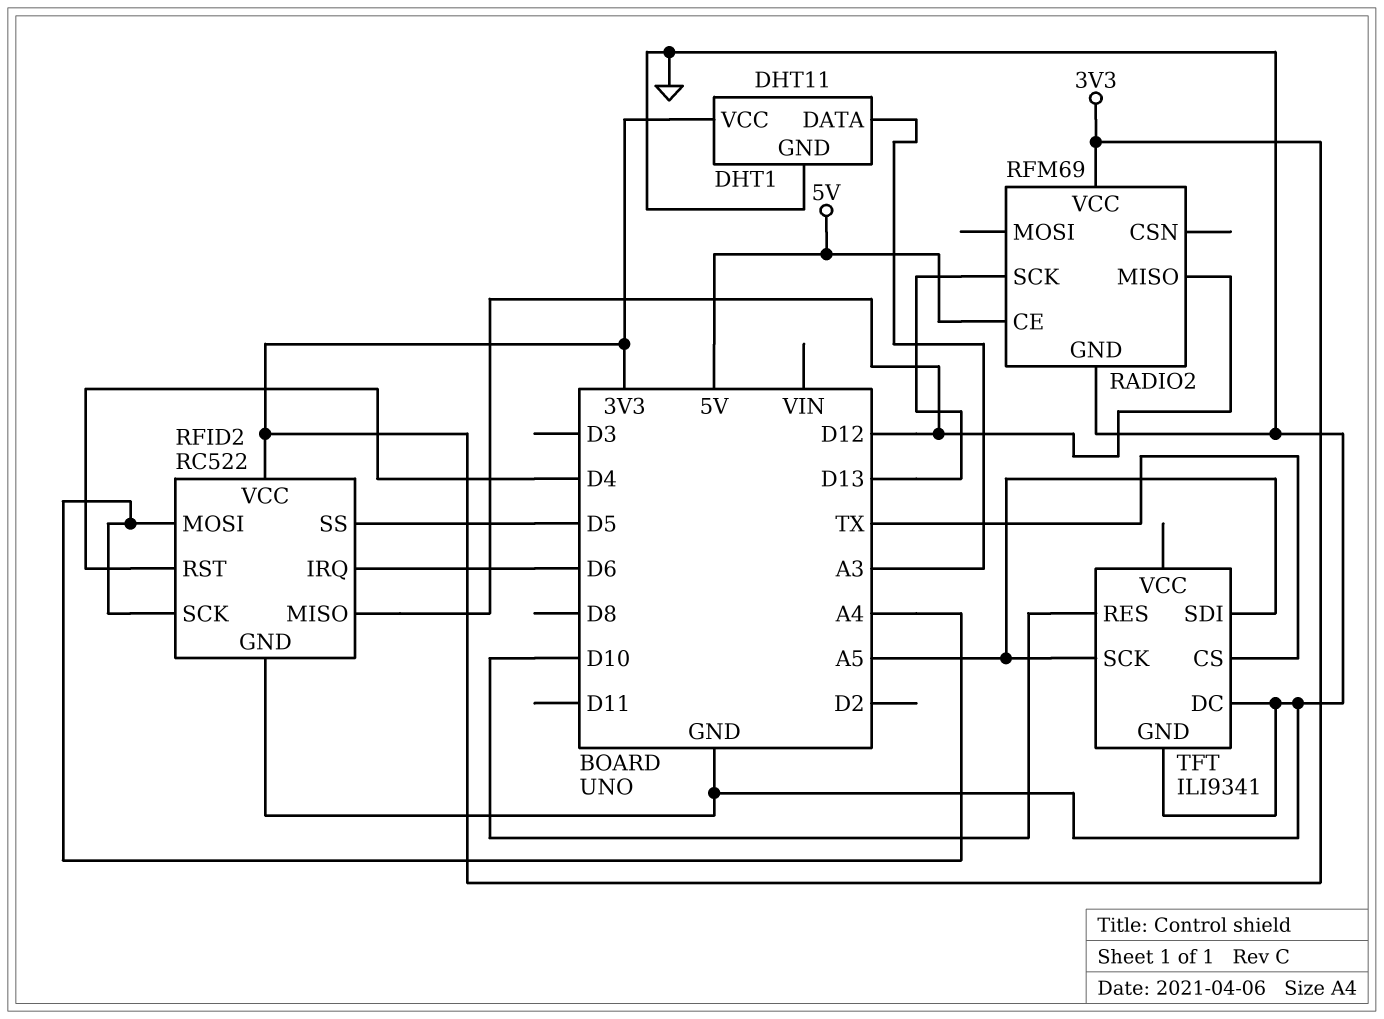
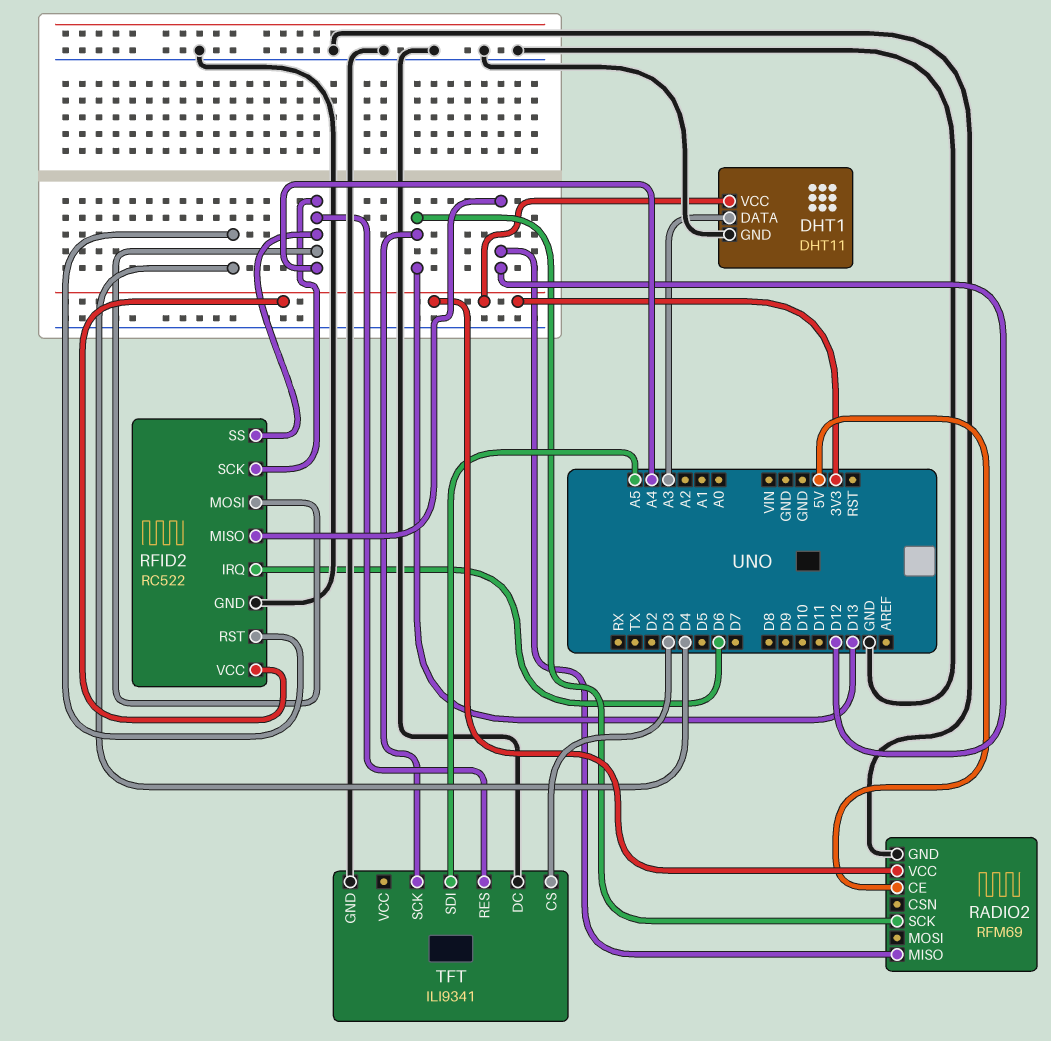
RFID2 pin SS: D5 -> A4
TFT pin CS: TX -> D3
TFT pin RES: D10 -> A4
TFT pin SCK: A5 -> D13

